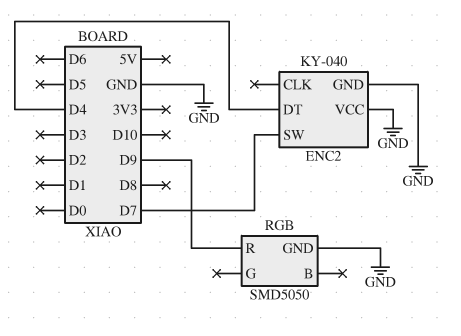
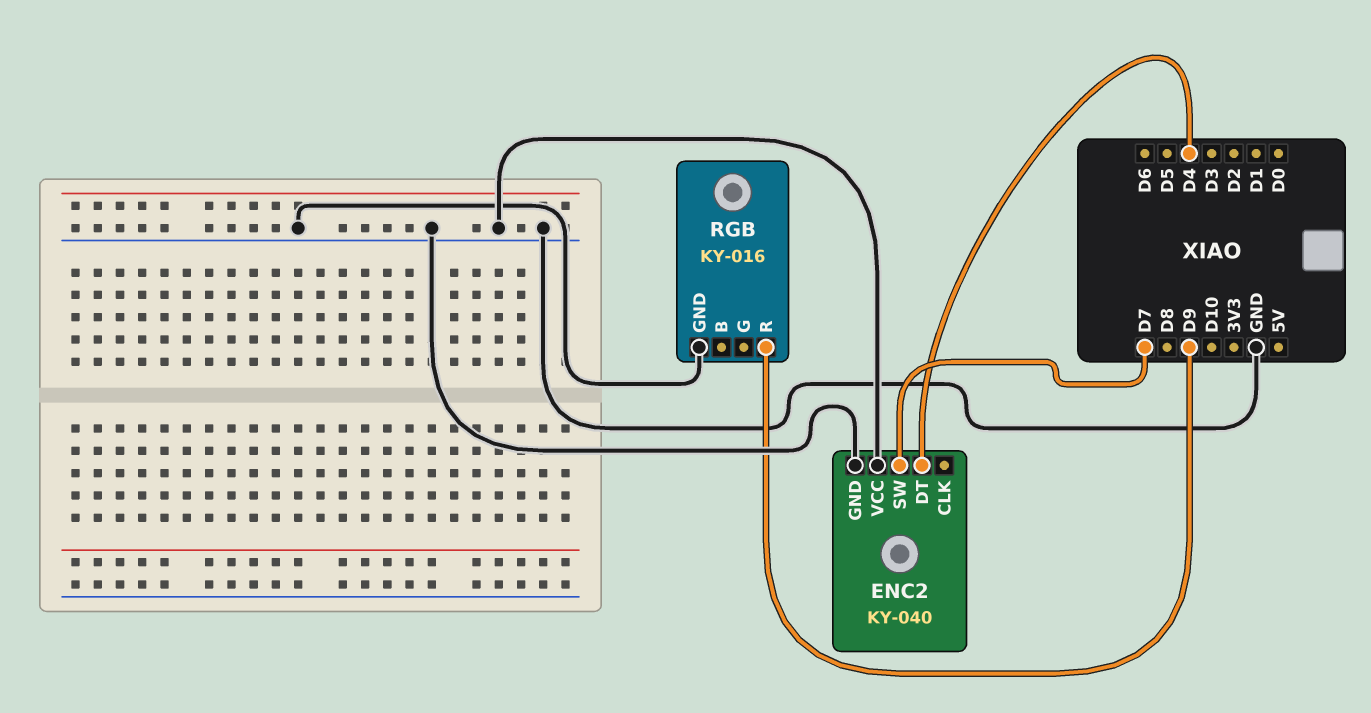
RGB: SMD5050 -> KY-016

